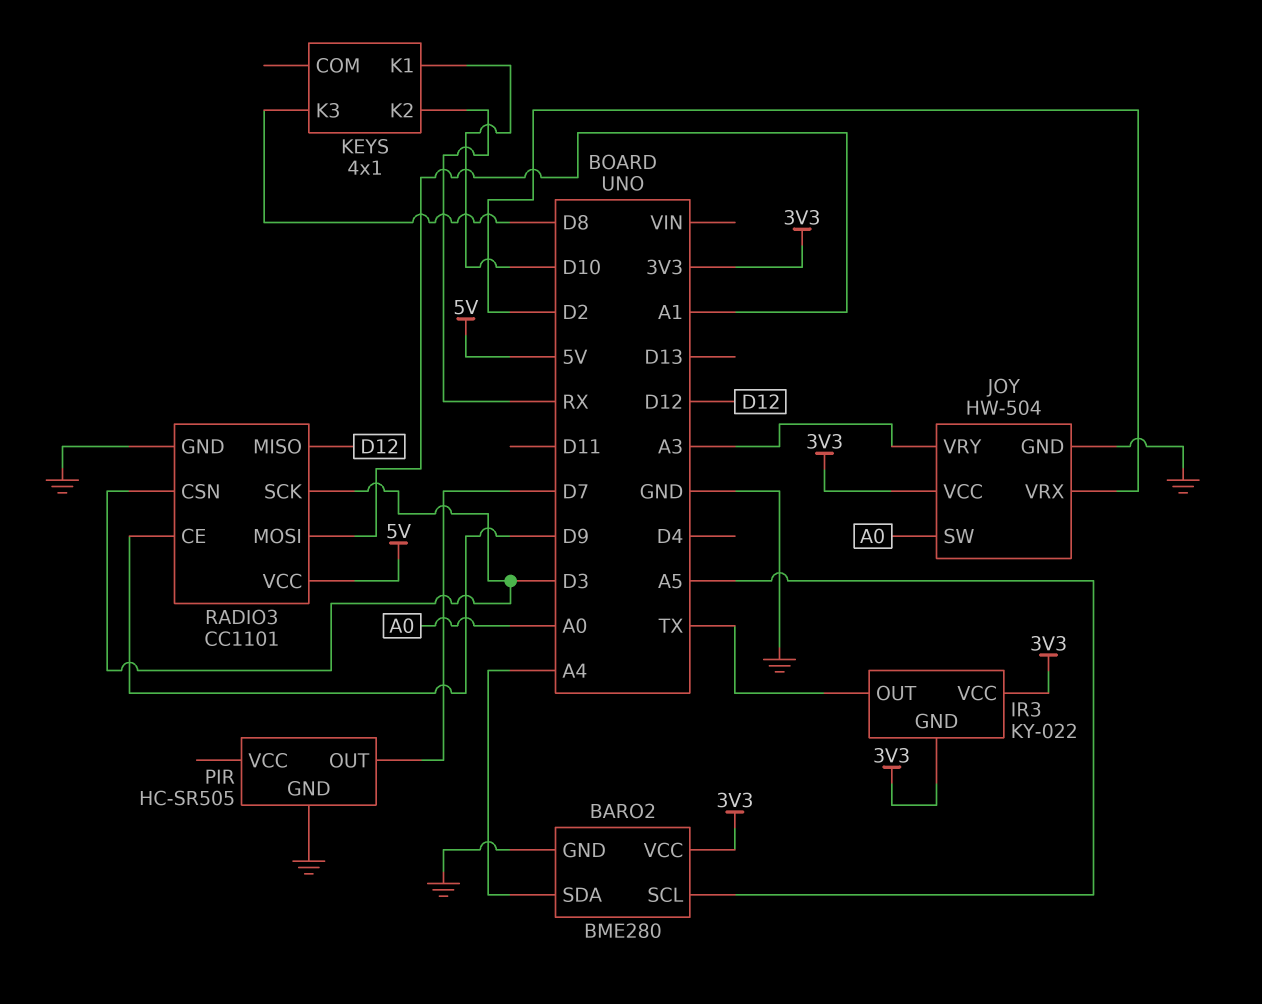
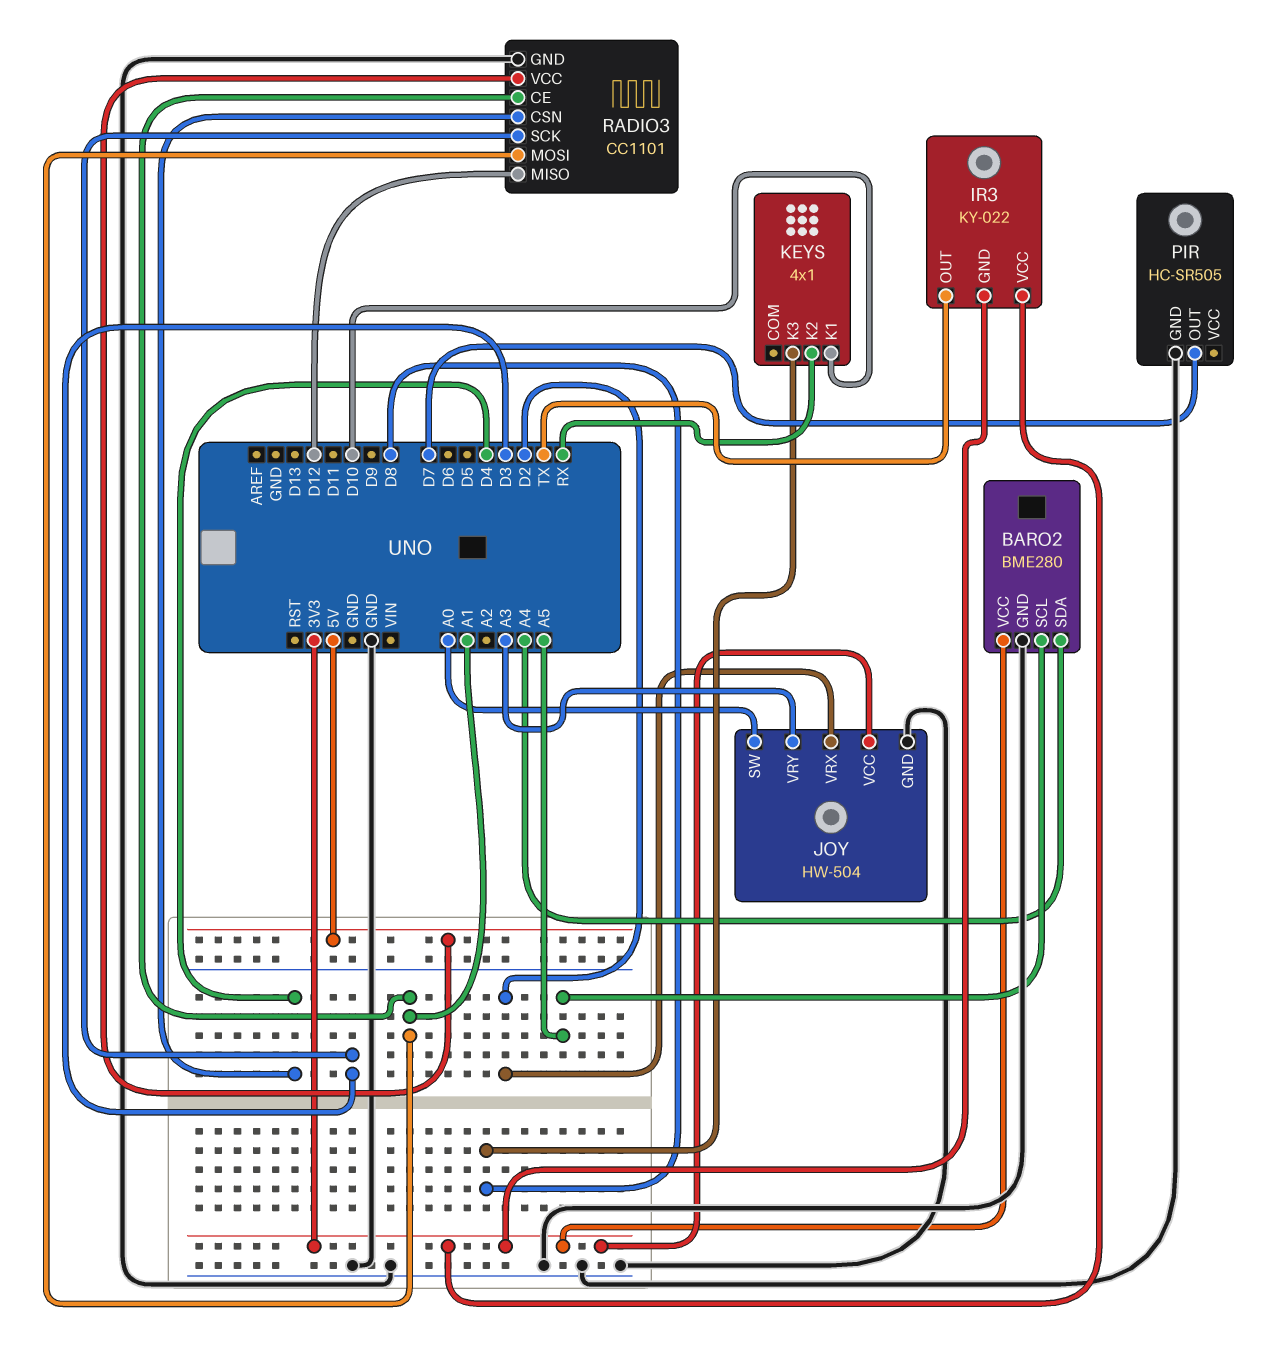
RADIO3 pin CE: D9 -> A1
RADIO3 pin CSN: D3 -> D4

